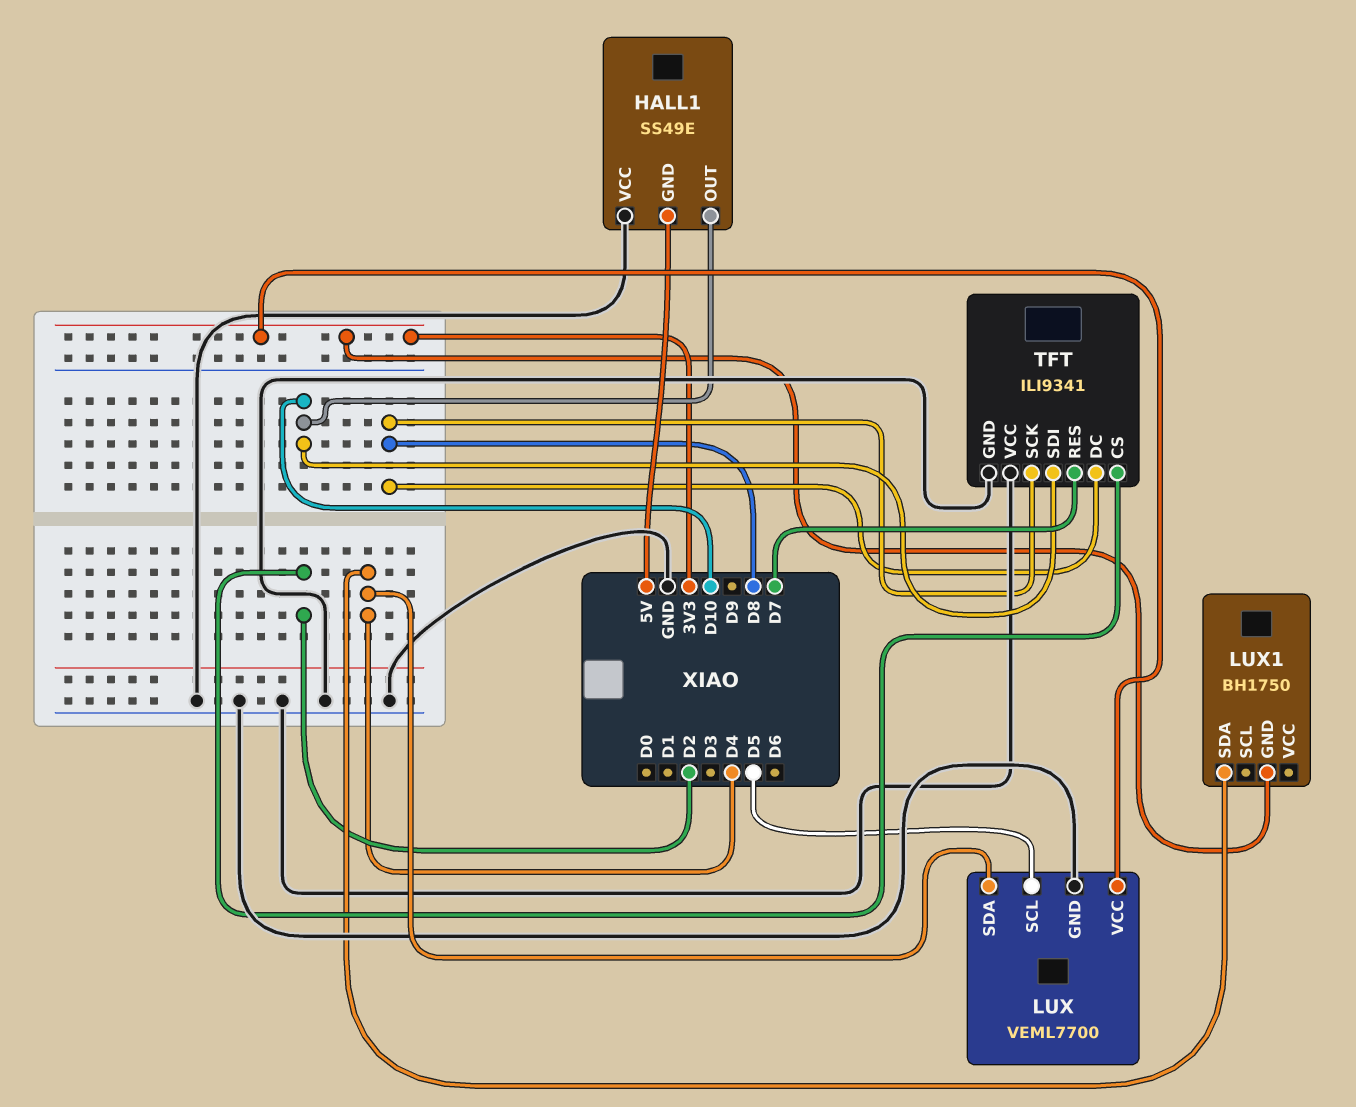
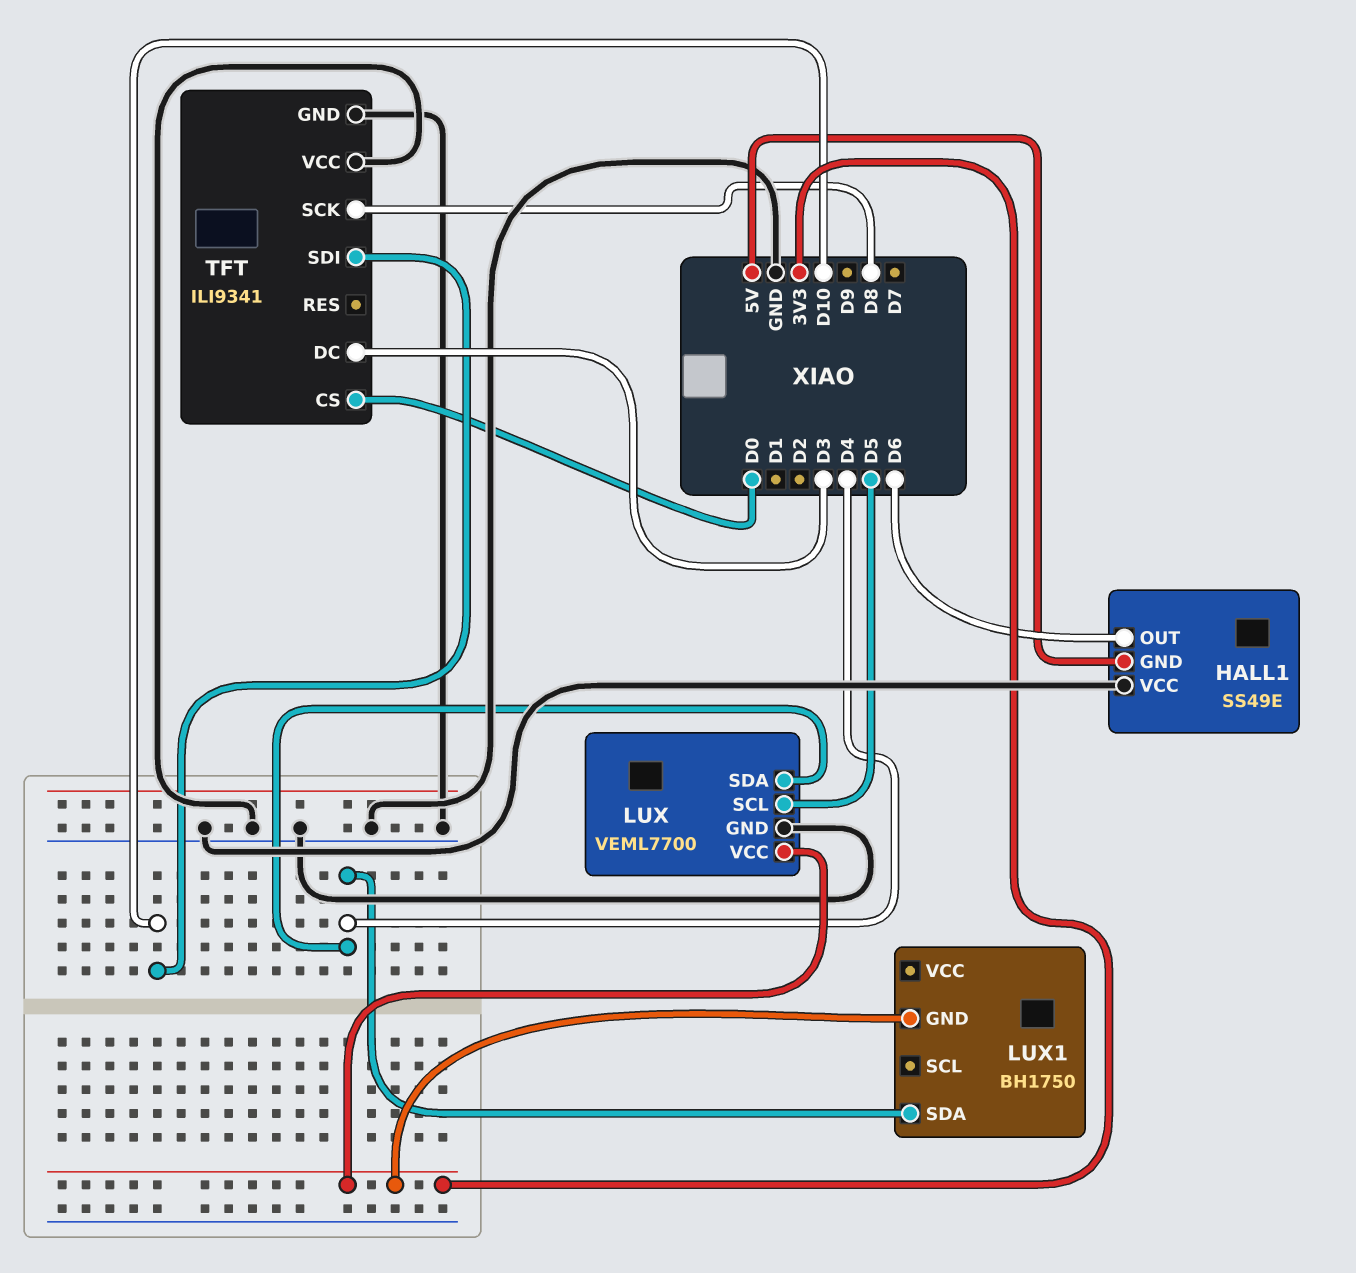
HALL1 pin OUT: D10 -> D6
TFT pin CS: D2 -> D0
TFT pin DC: D8 -> D3
TFT pin RES: D7 -> none

